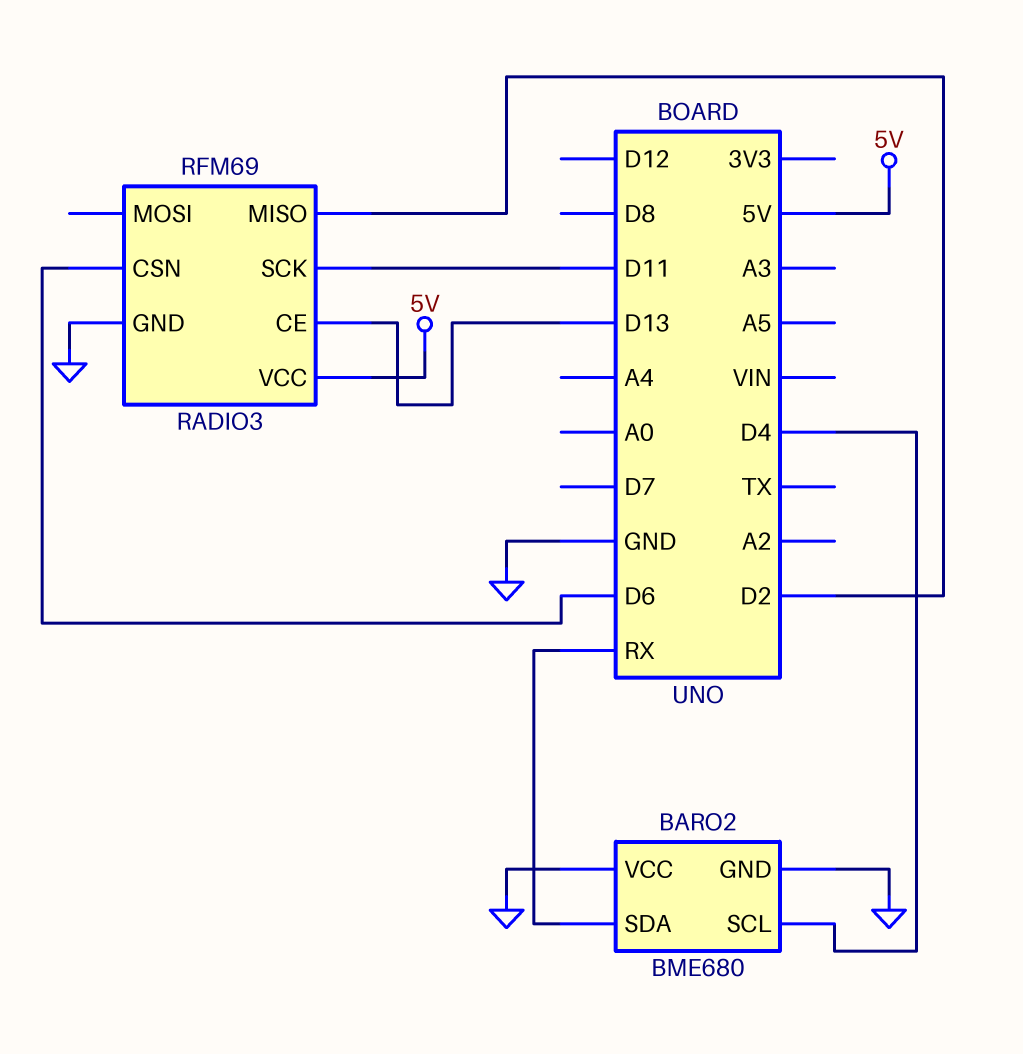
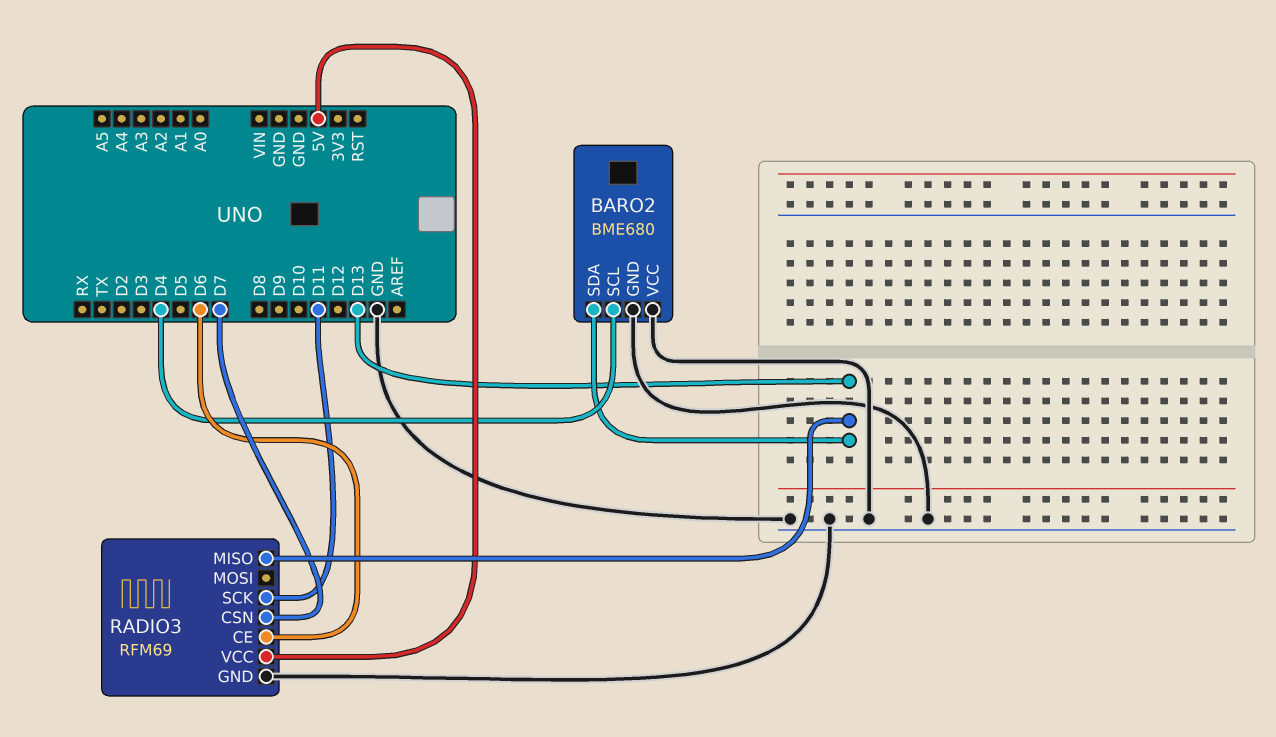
BARO2 pin SDA: RX -> D13
RADIO3 pin CE: D13 -> D6
RADIO3 pin CSN: D6 -> D7
RADIO3 pin MISO: D2 -> D13

